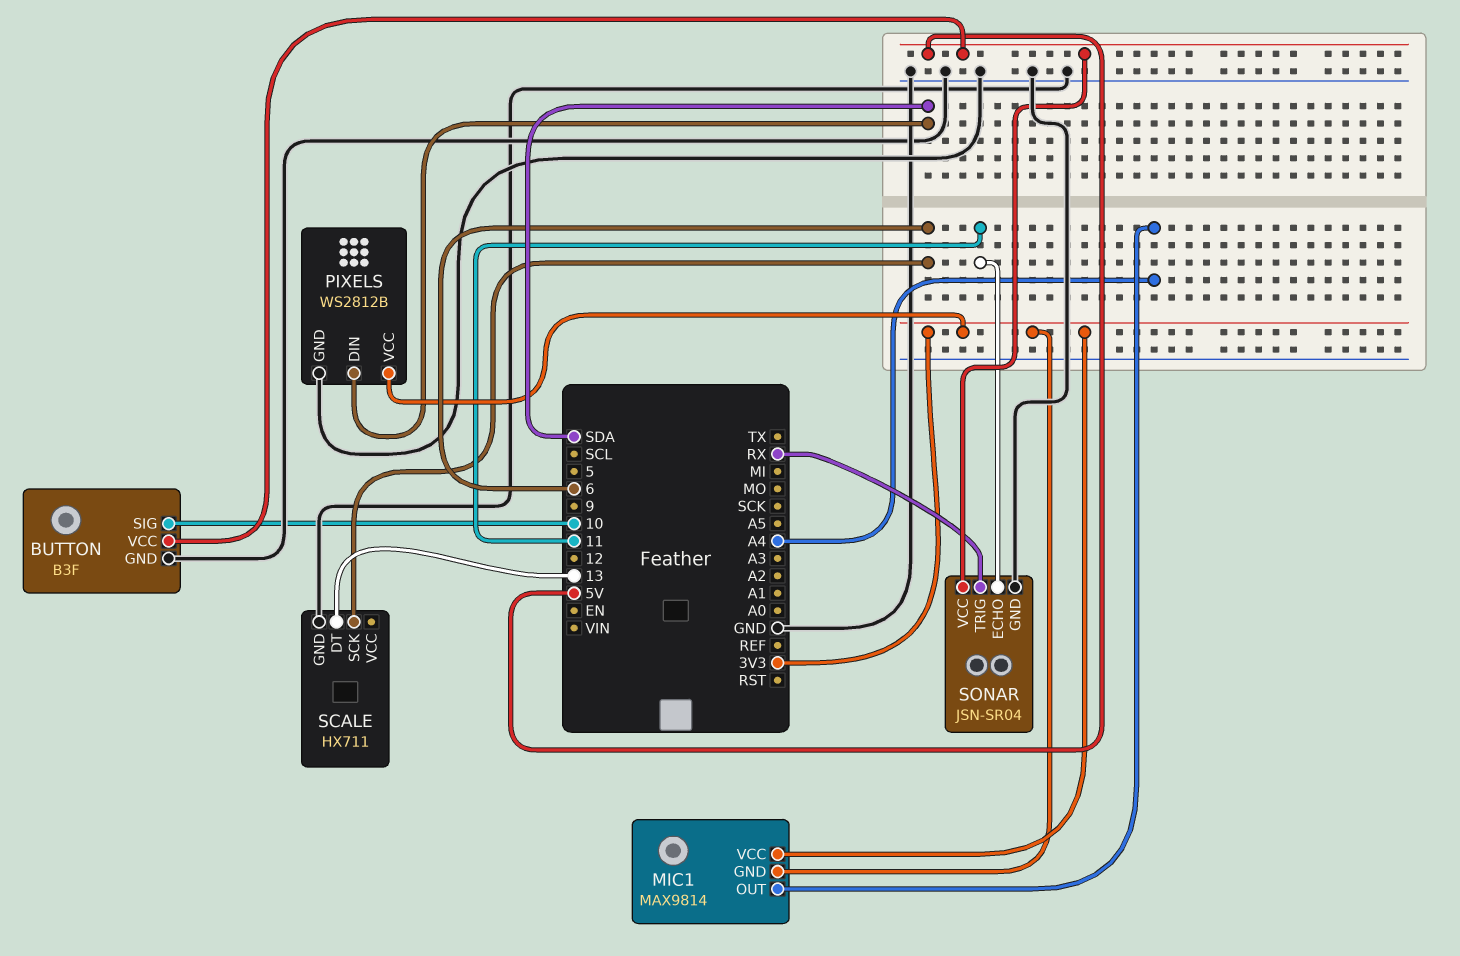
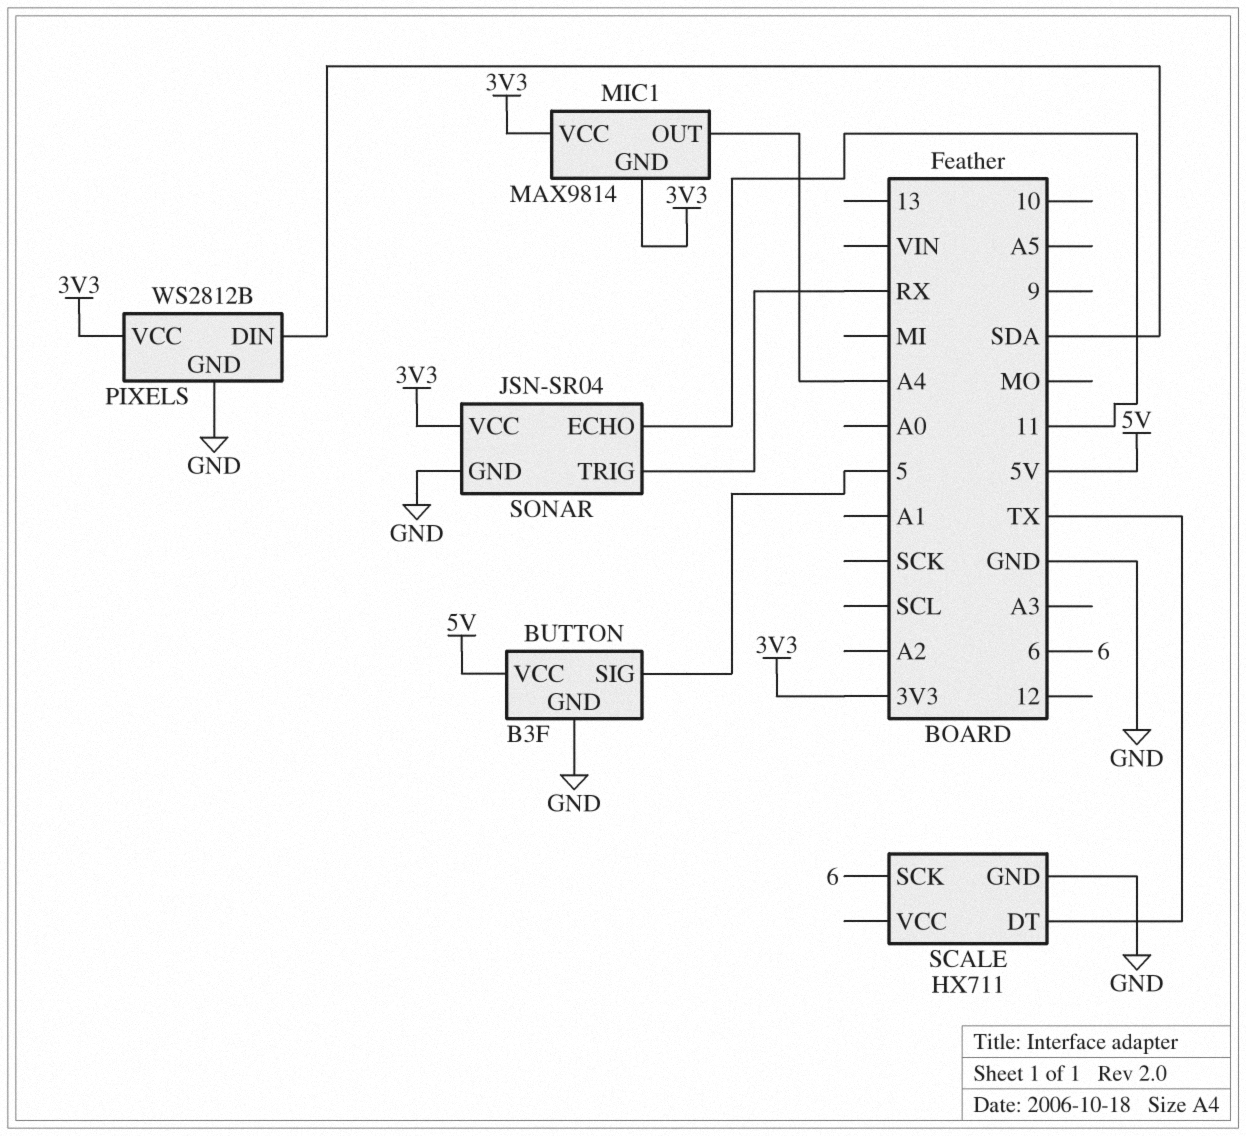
BUTTON pin SIG: 10 -> 5
SCALE pin DT: 13 -> TX
SONAR pin VCC: 5V -> 3V3

